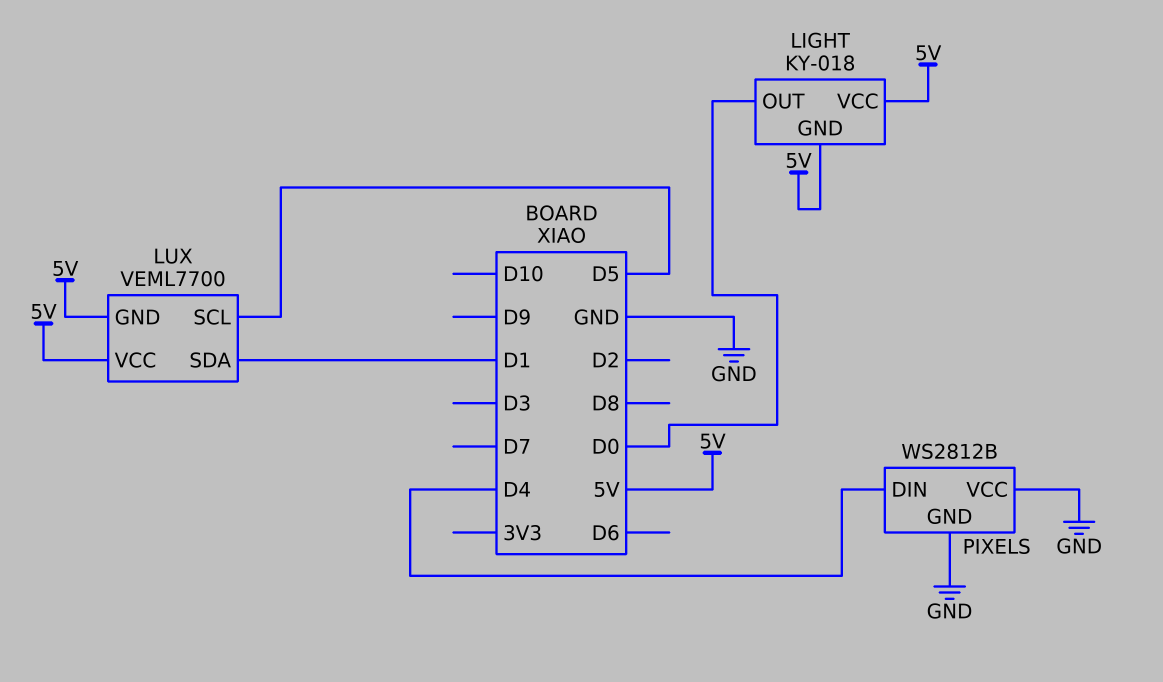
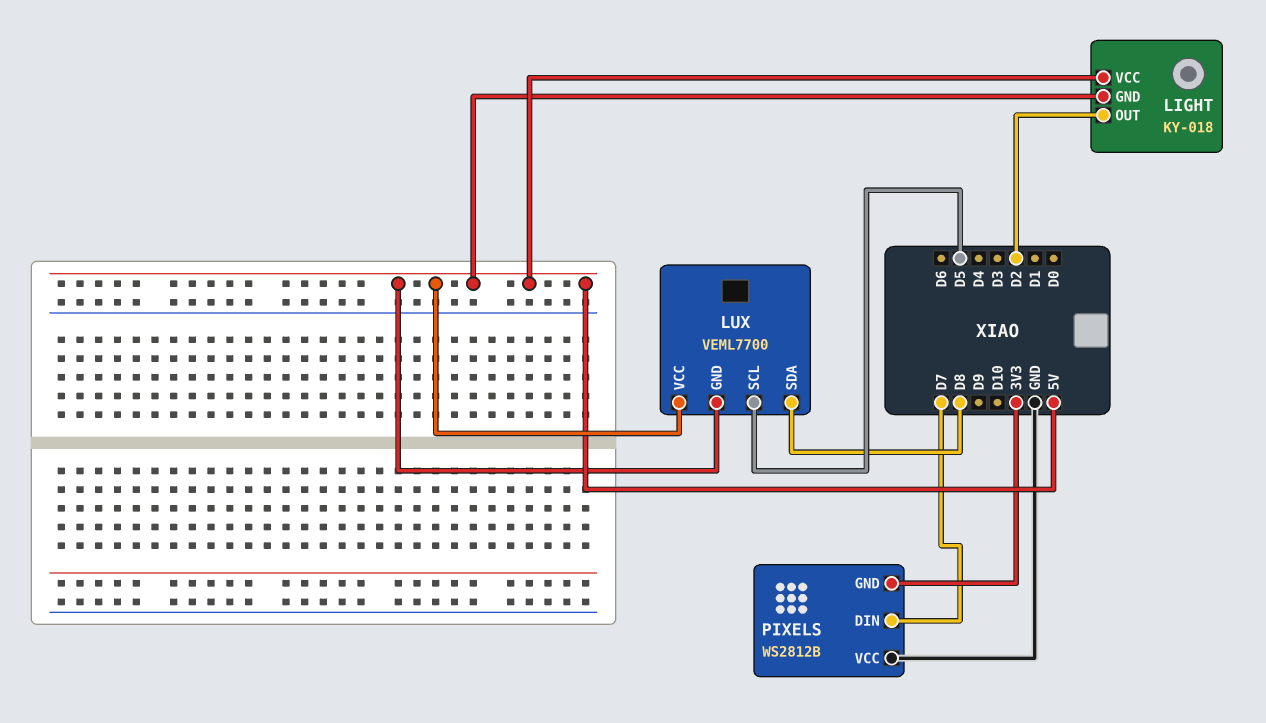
LIGHT pin OUT: D0 -> D2
LUX pin SDA: D1 -> D8
PIXELS pin DIN: D4 -> D7
PIXELS pin GND: GND -> 3V3

